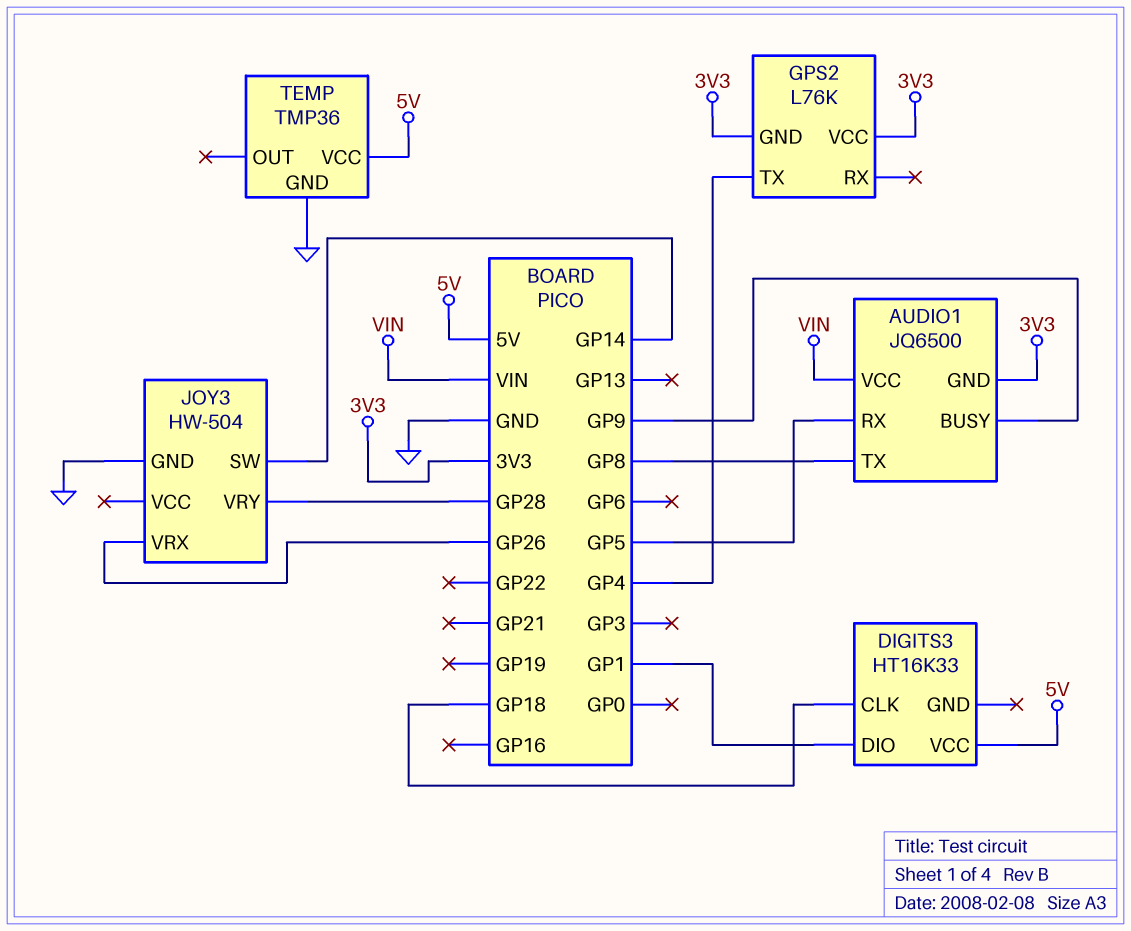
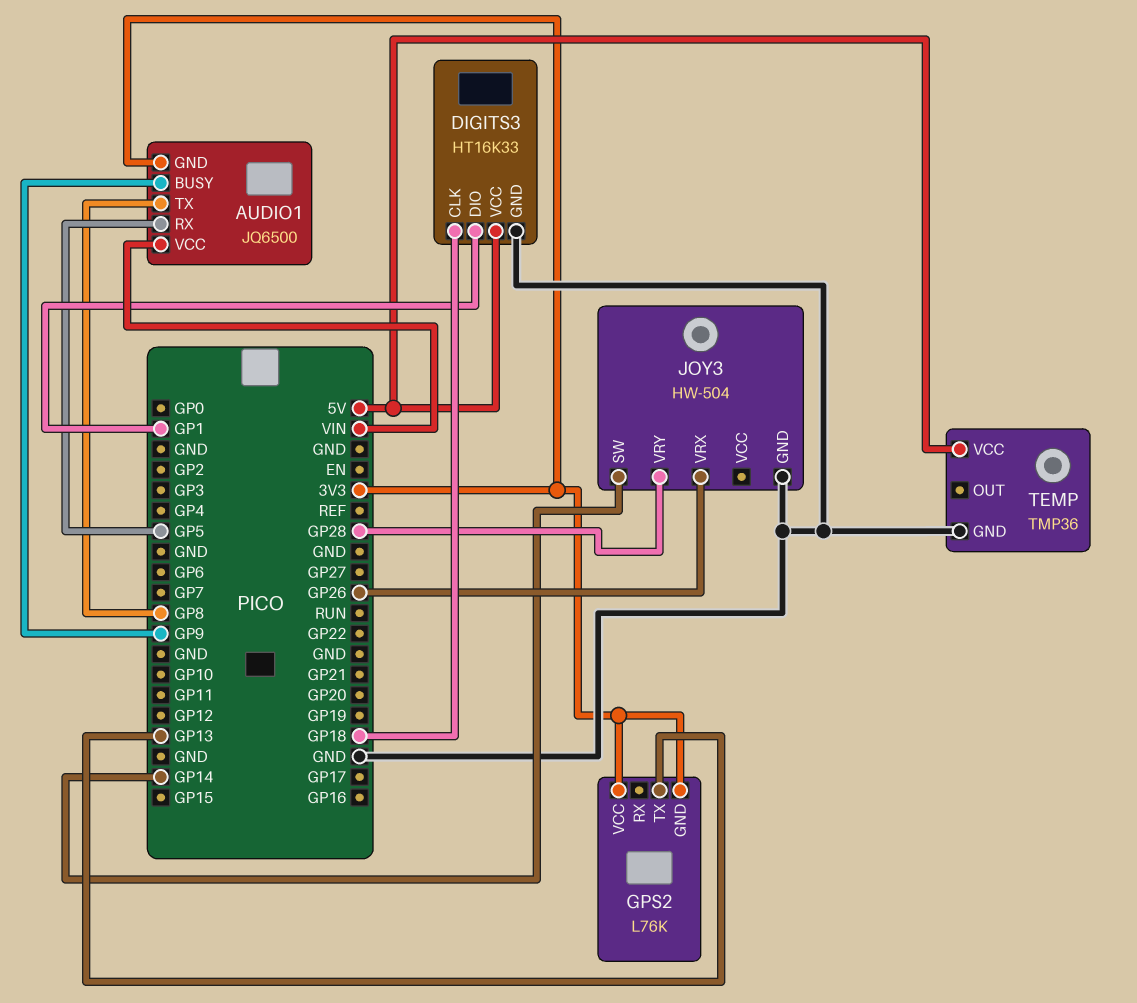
DIGITS3 pin GND: none -> GND
GPS2 pin TX: GP4 -> GP13

